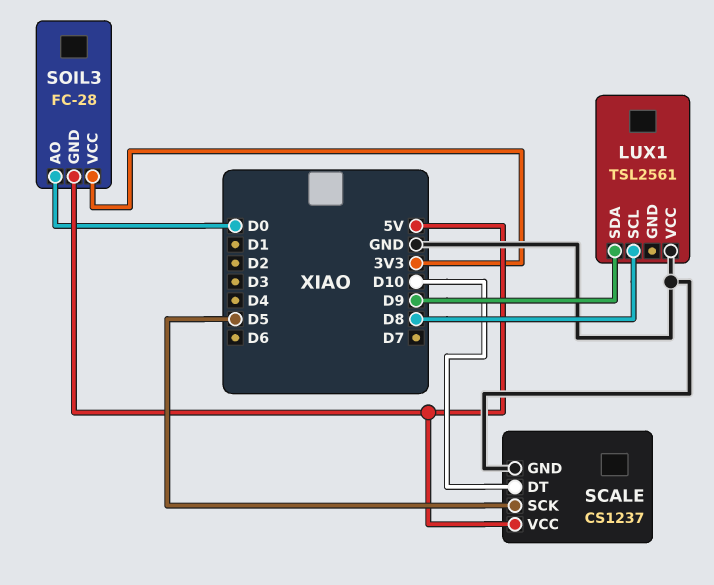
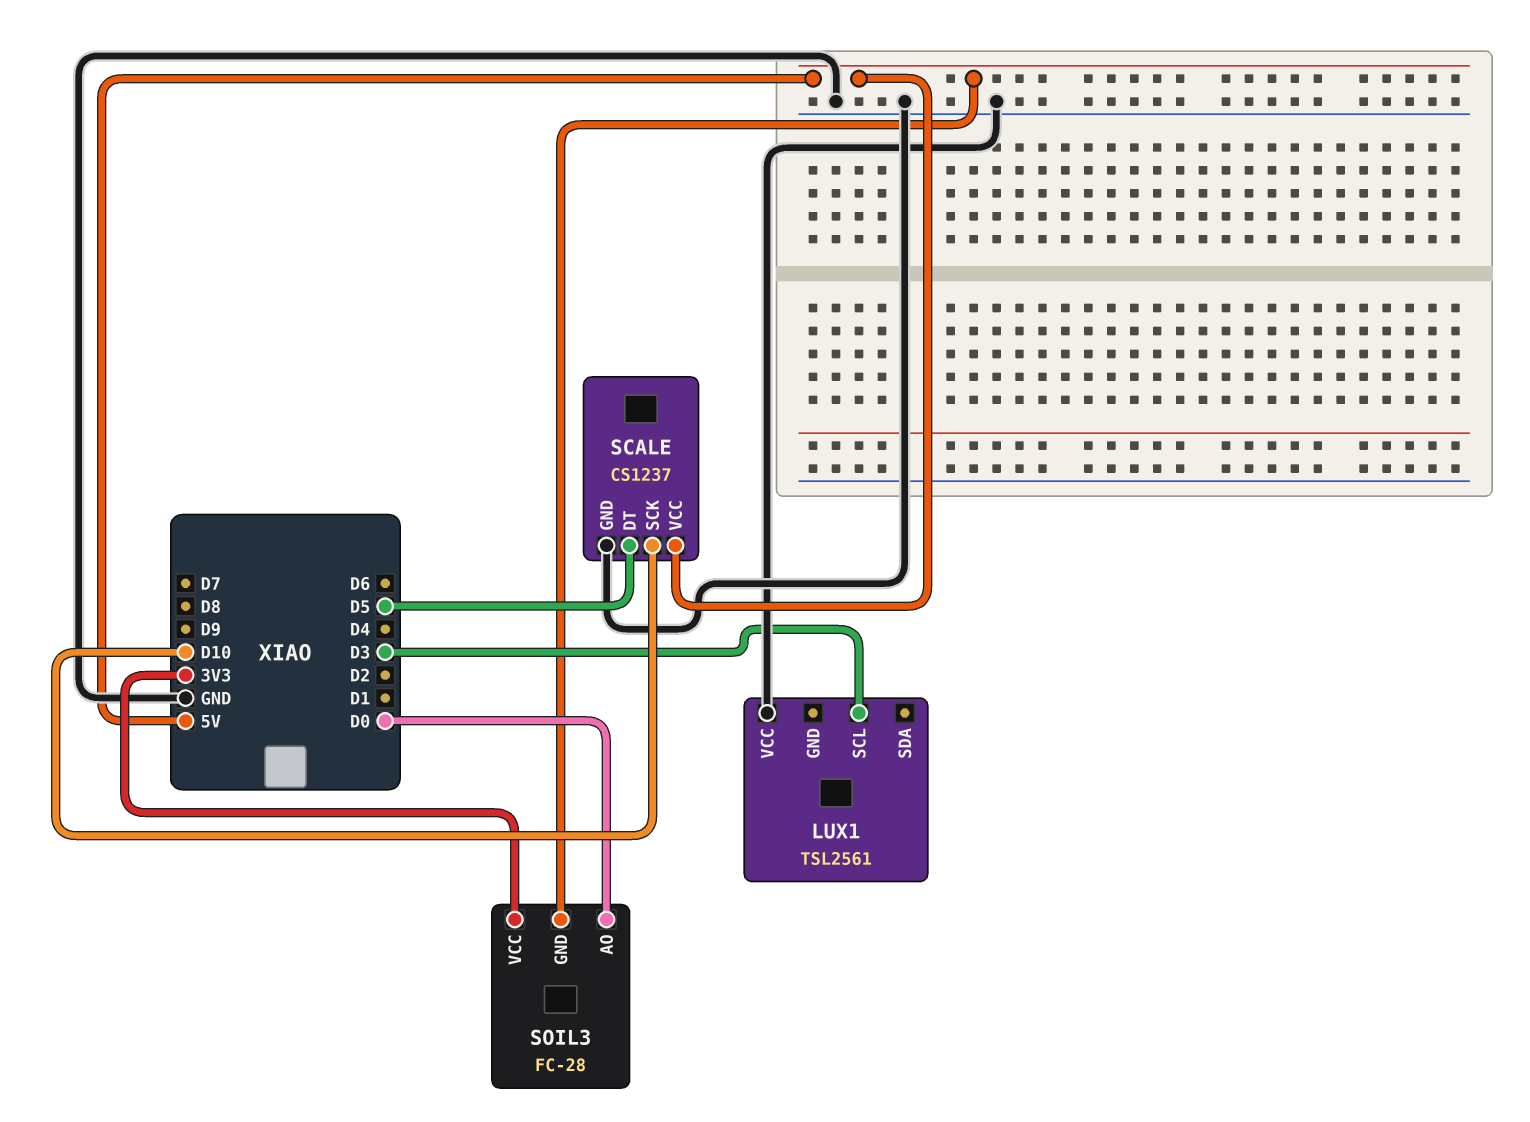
LUX1 pin SCL: D8 -> D3
LUX1 pin SDA: D9 -> none
SCALE pin DT: D10 -> D5
SCALE pin SCK: D5 -> D10

